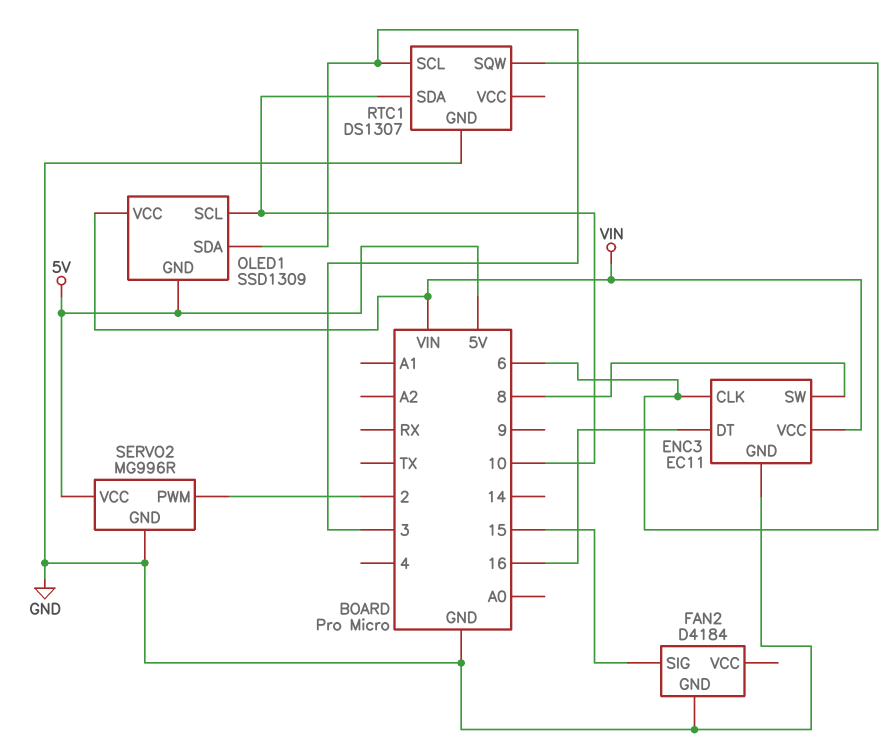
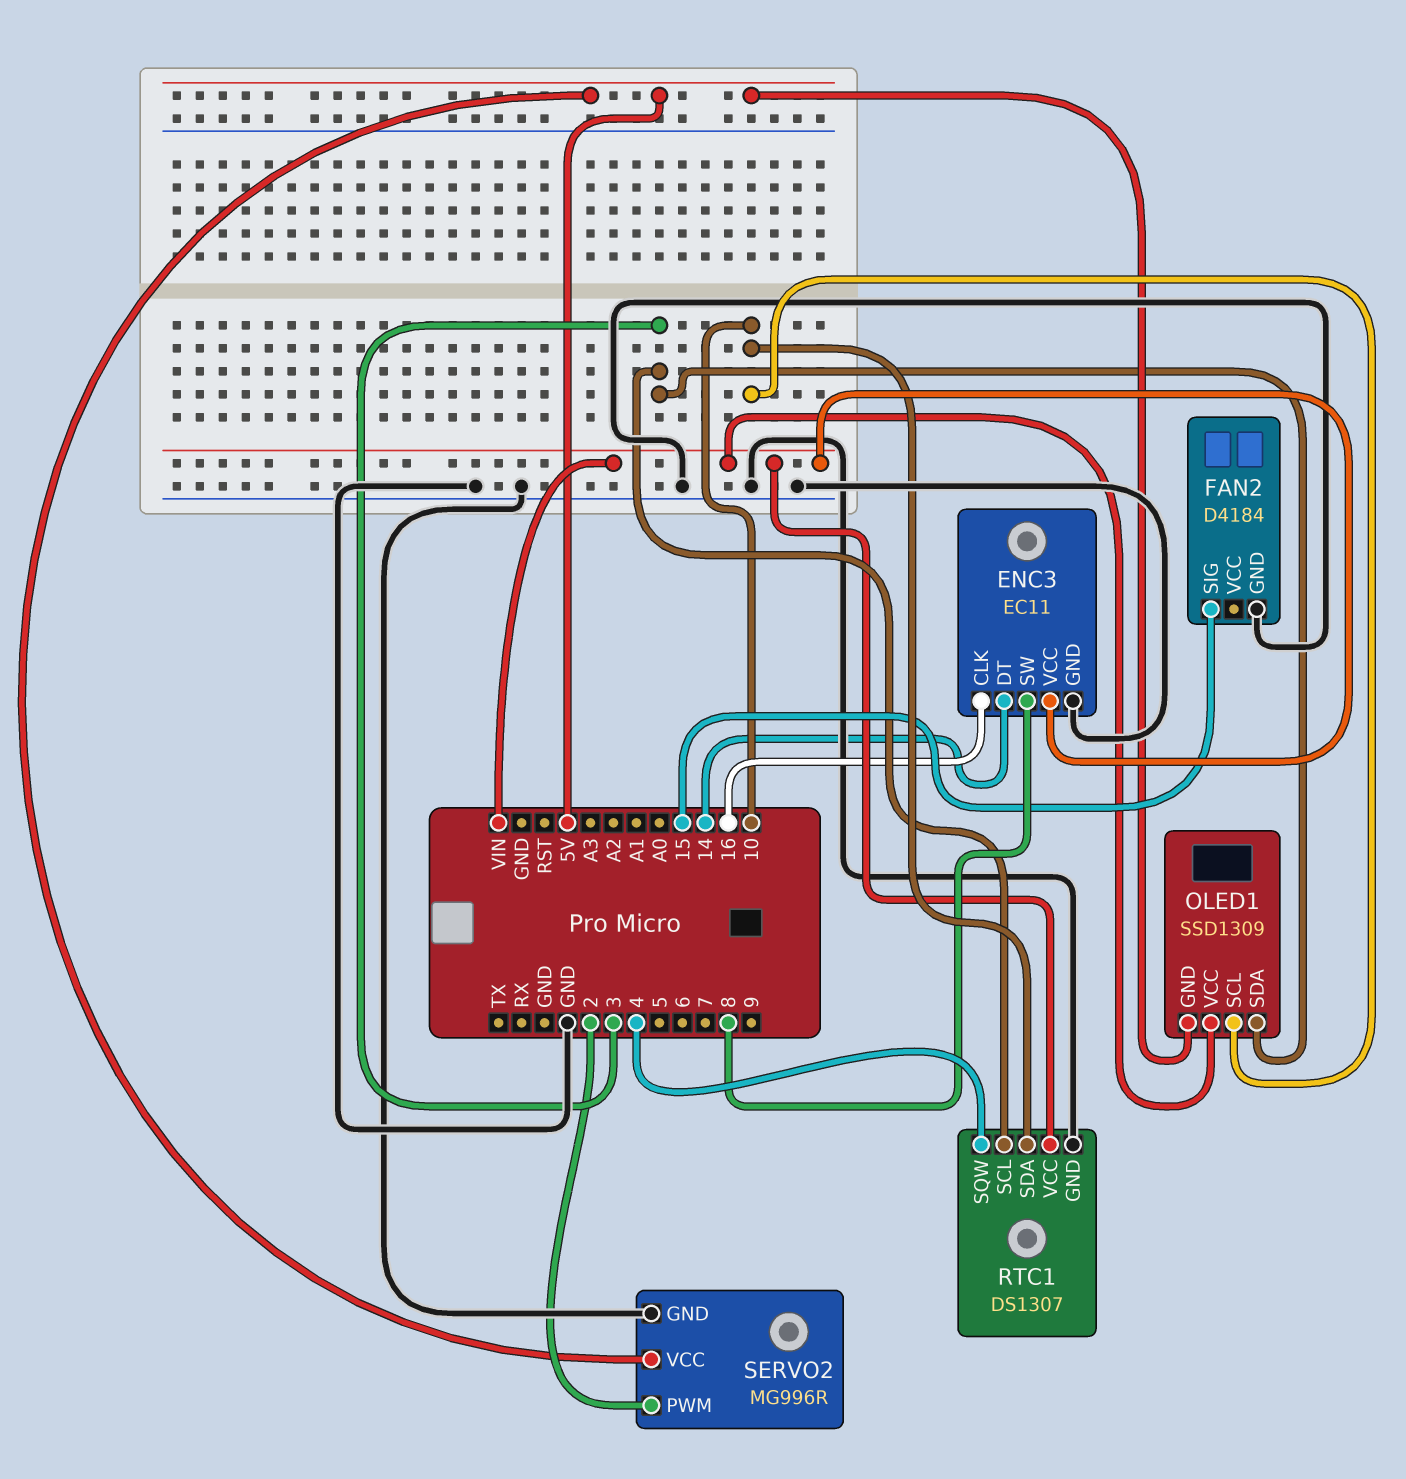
ENC3 pin CLK: 6 -> 16
ENC3 pin DT: 16 -> 14
RTC1 pin SQW: 6 -> 4
RTC1 pin VCC: none -> VIN

